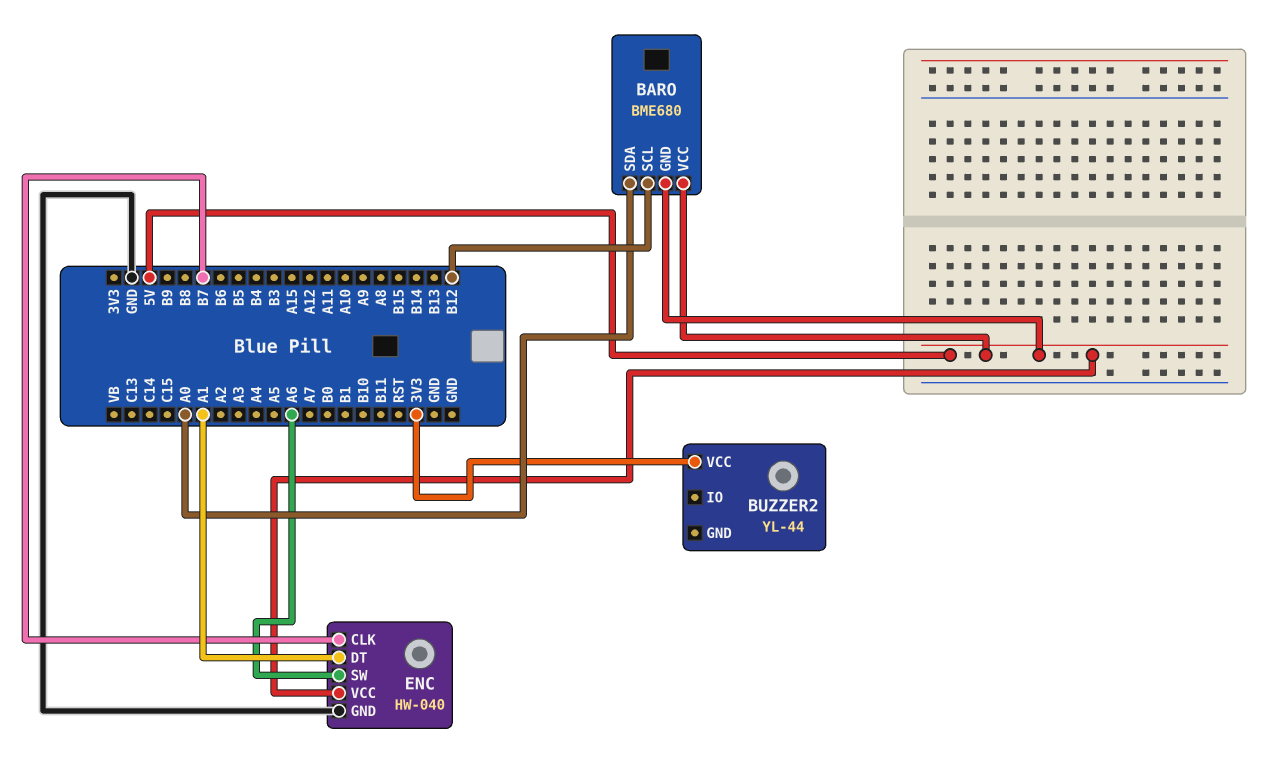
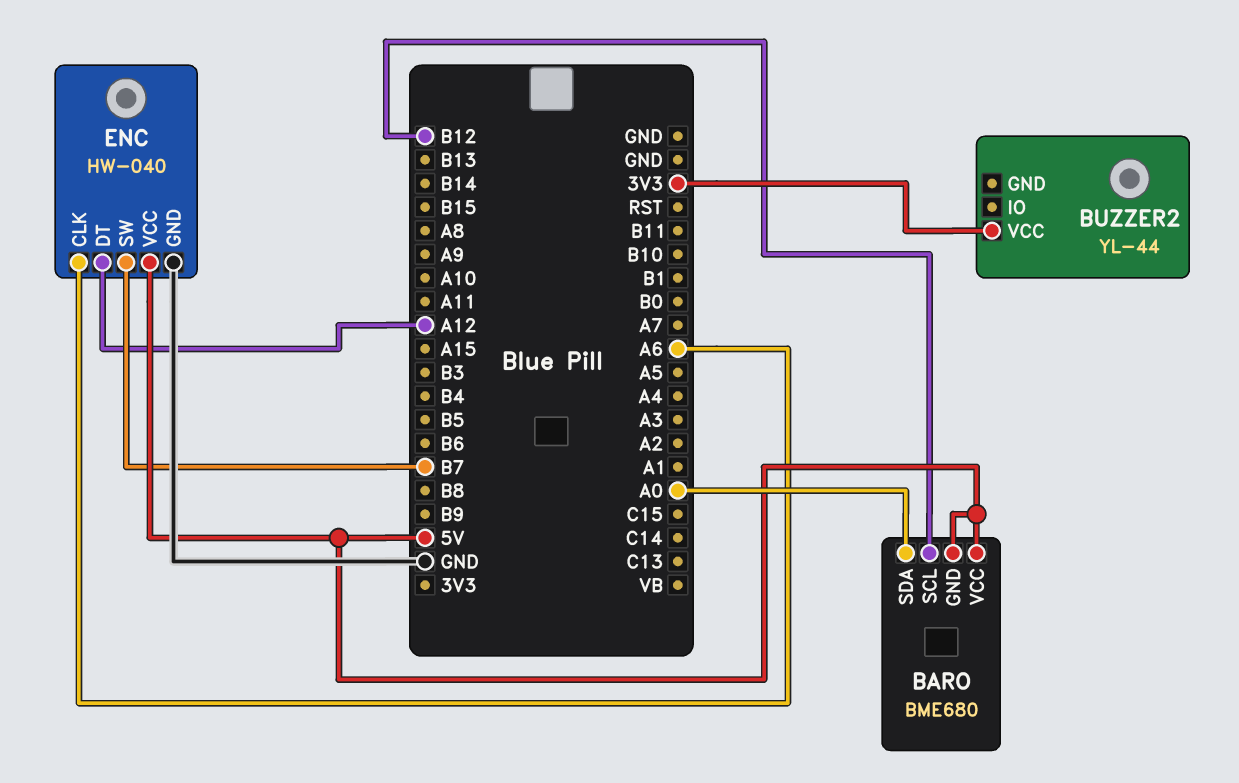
ENC pin CLK: B7 -> A6
ENC pin DT: A1 -> A12
ENC pin SW: A6 -> B7

